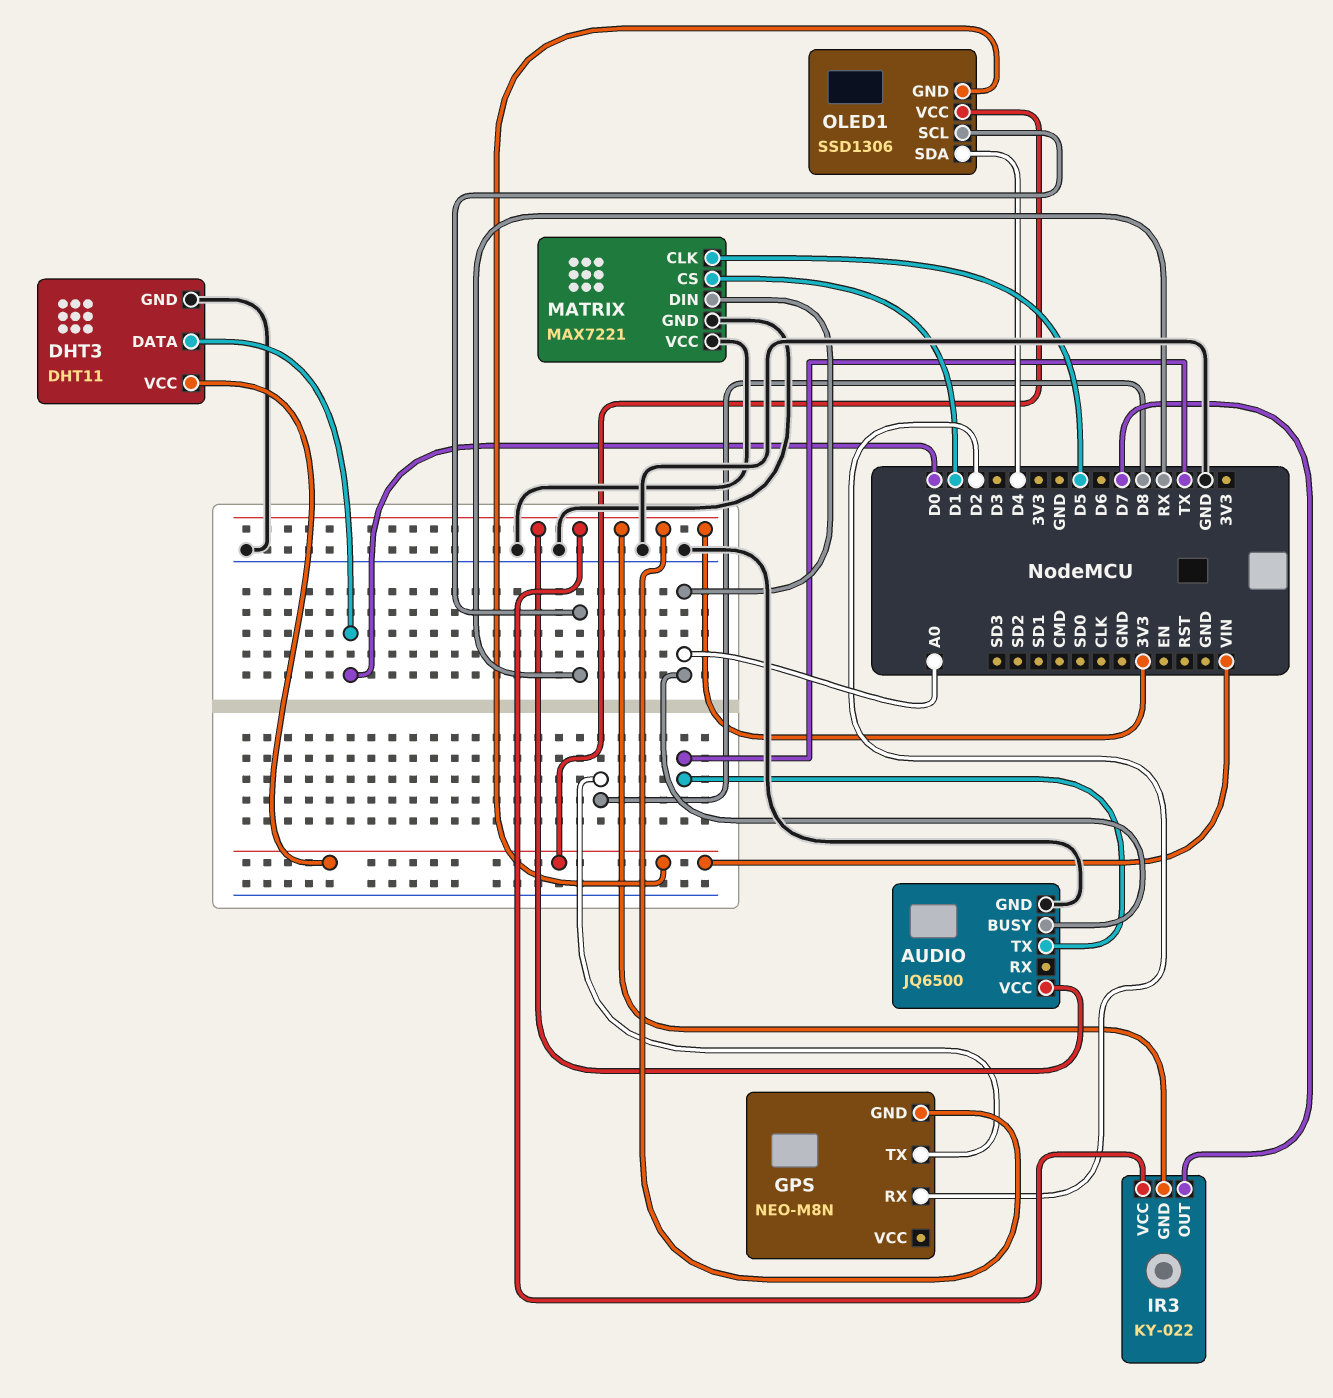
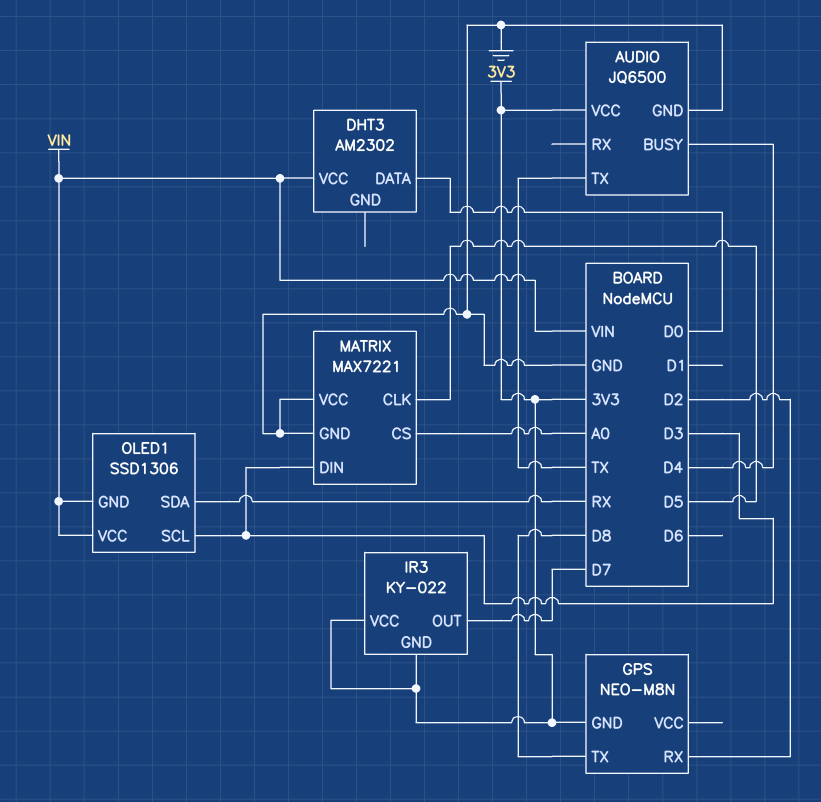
AUDIO pin BUSY: A0 -> D4
DHT3: DHT11 -> AM2302
DHT3 pin GND: GND -> none
MATRIX pin CS: D1 -> A0
MATRIX pin DIN: A0 -> D3
OLED1 pin SCL: RX -> D3
OLED1 pin SDA: D4 -> RX

